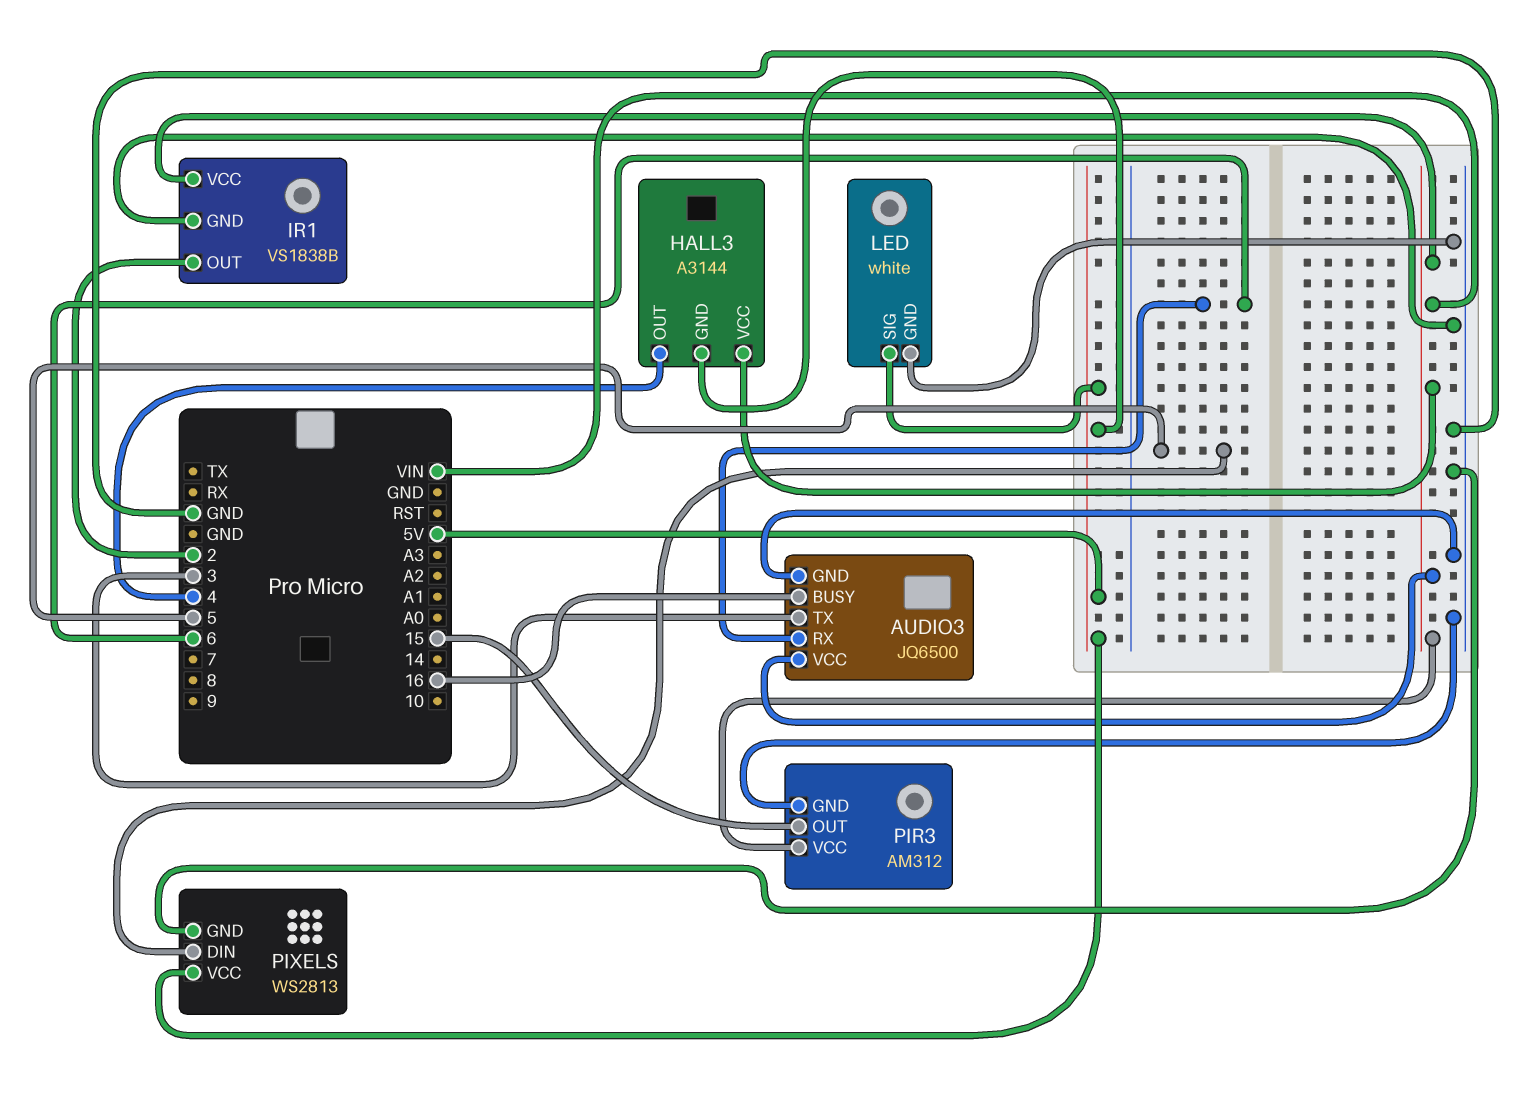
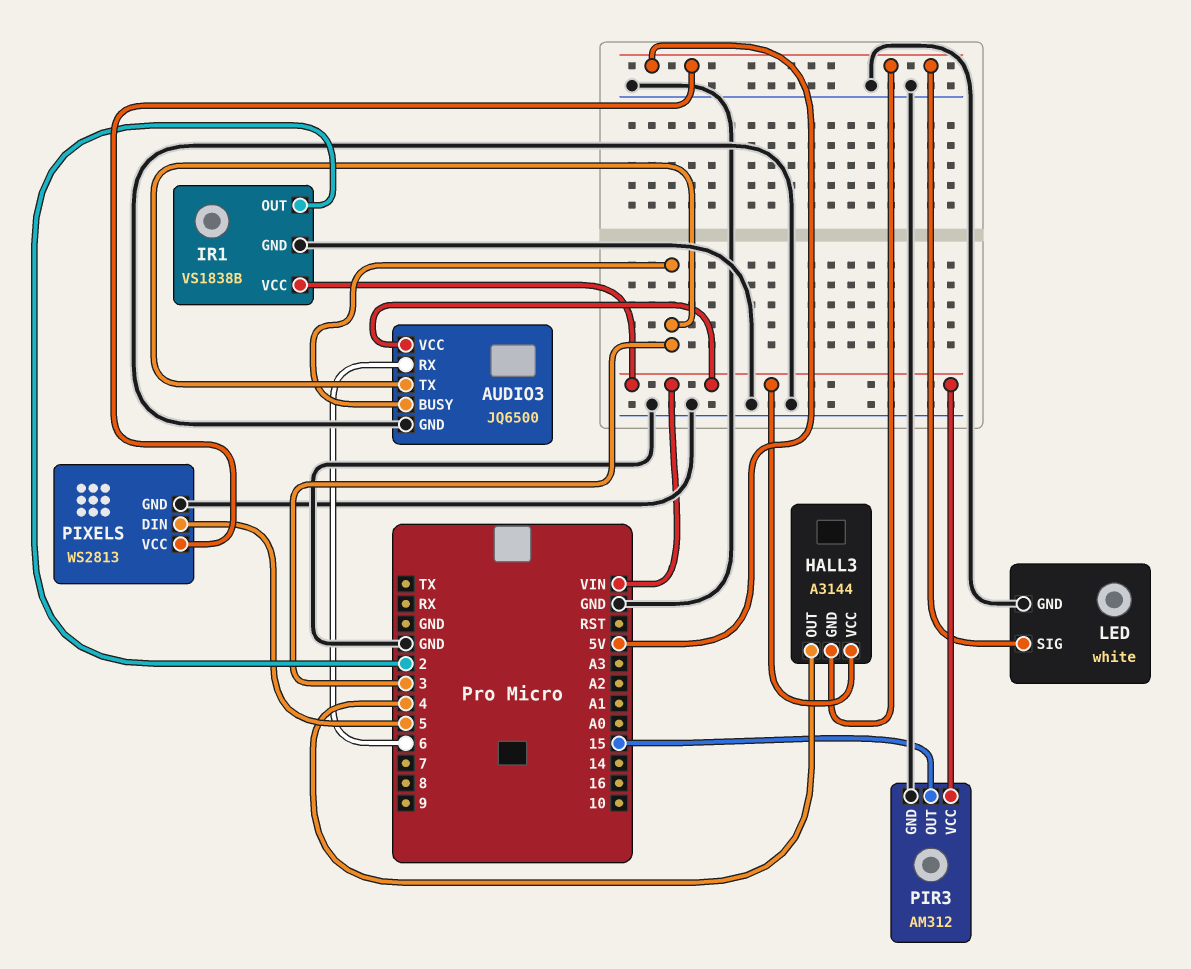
AUDIO3 pin BUSY: 16 -> 3

